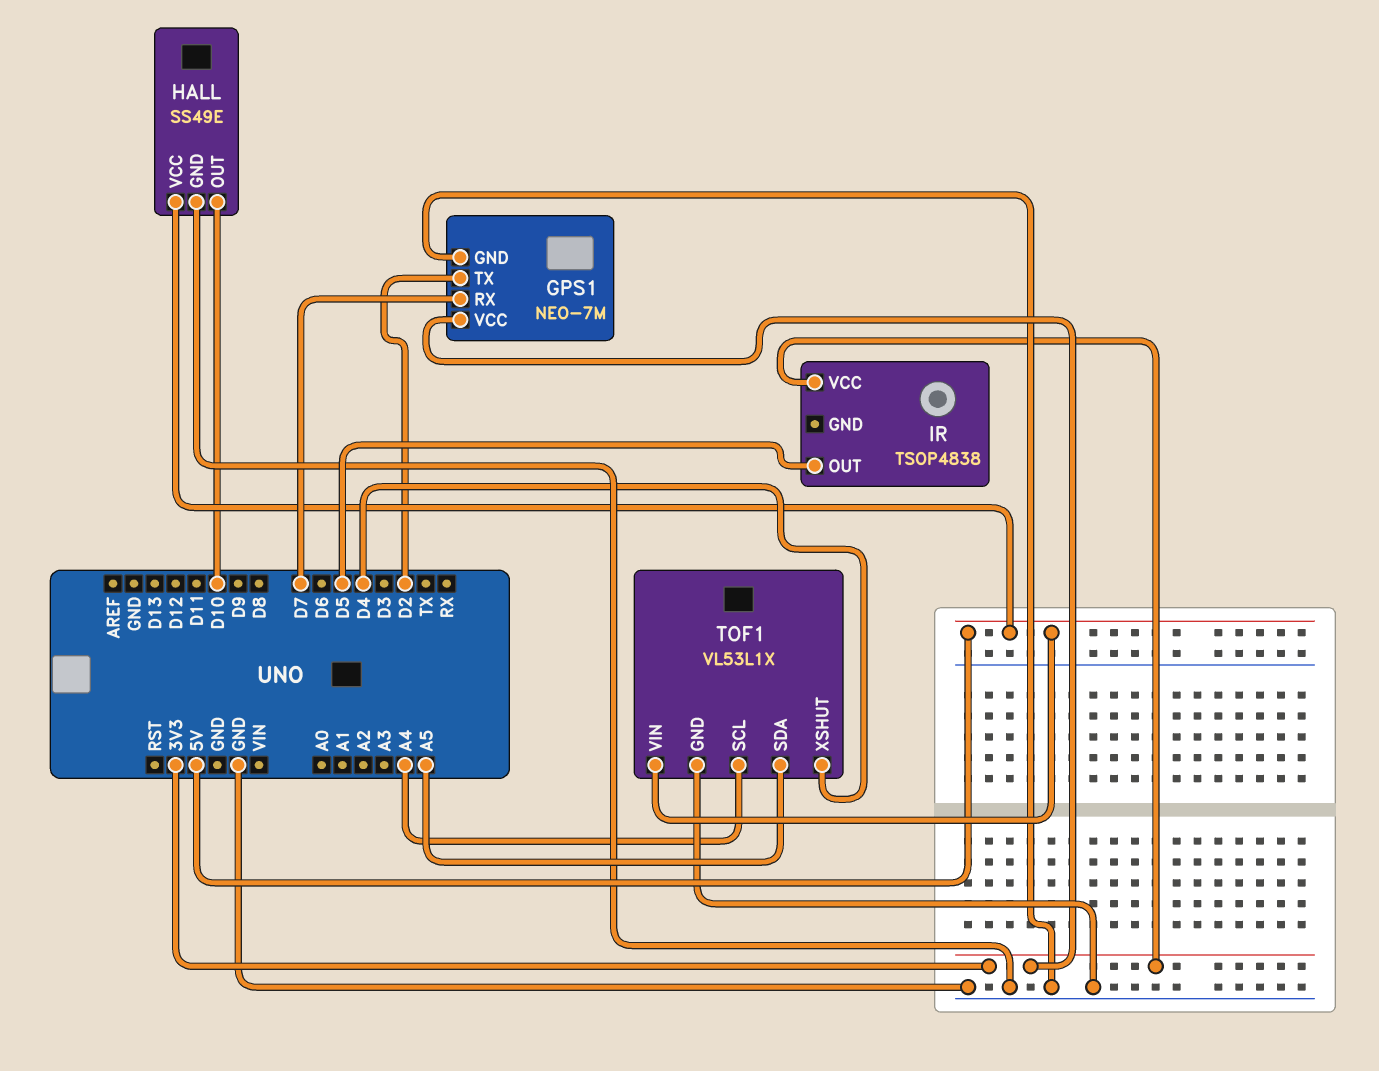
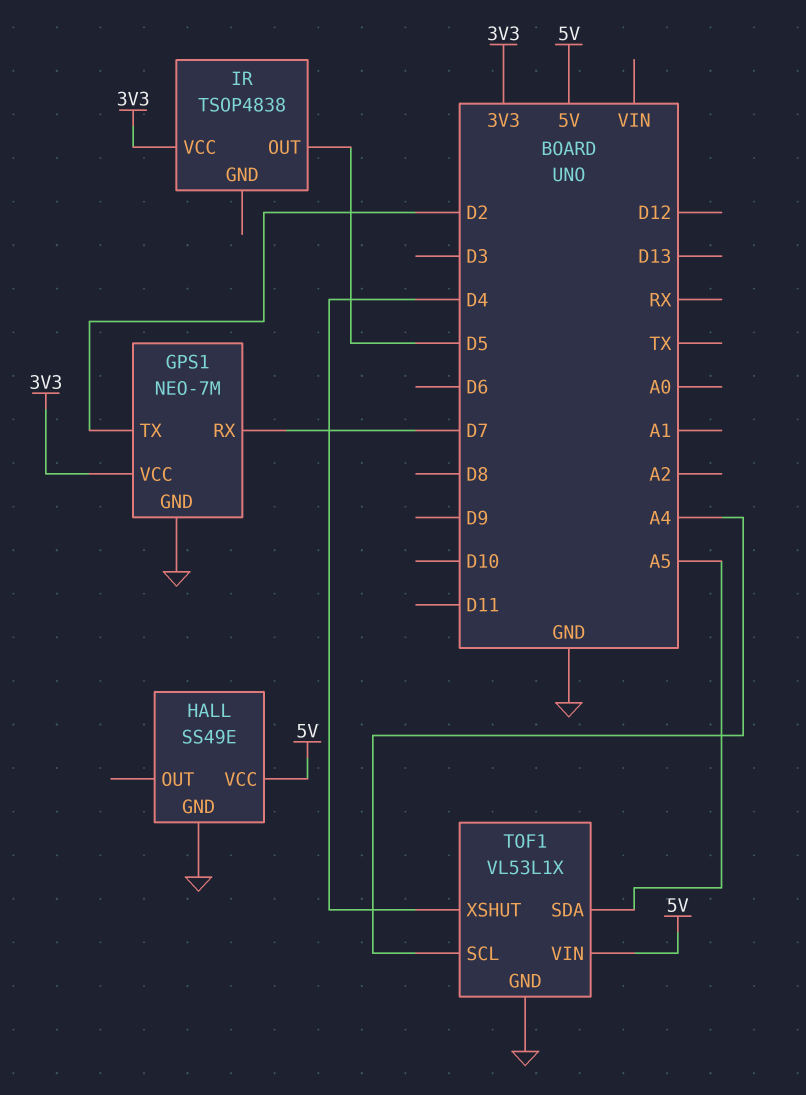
HALL pin OUT: D10 -> none

